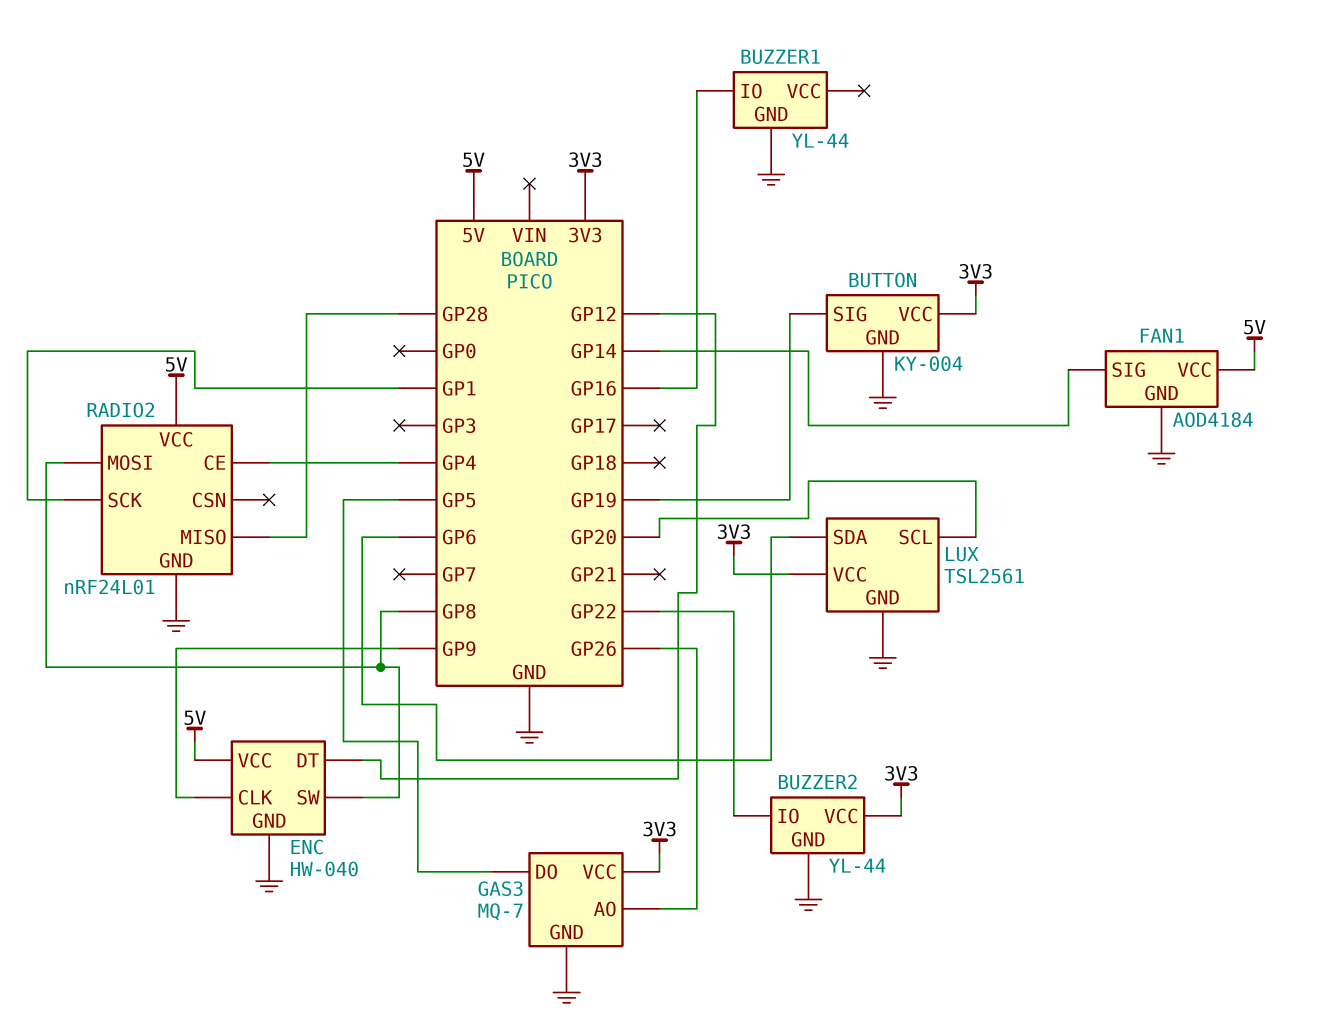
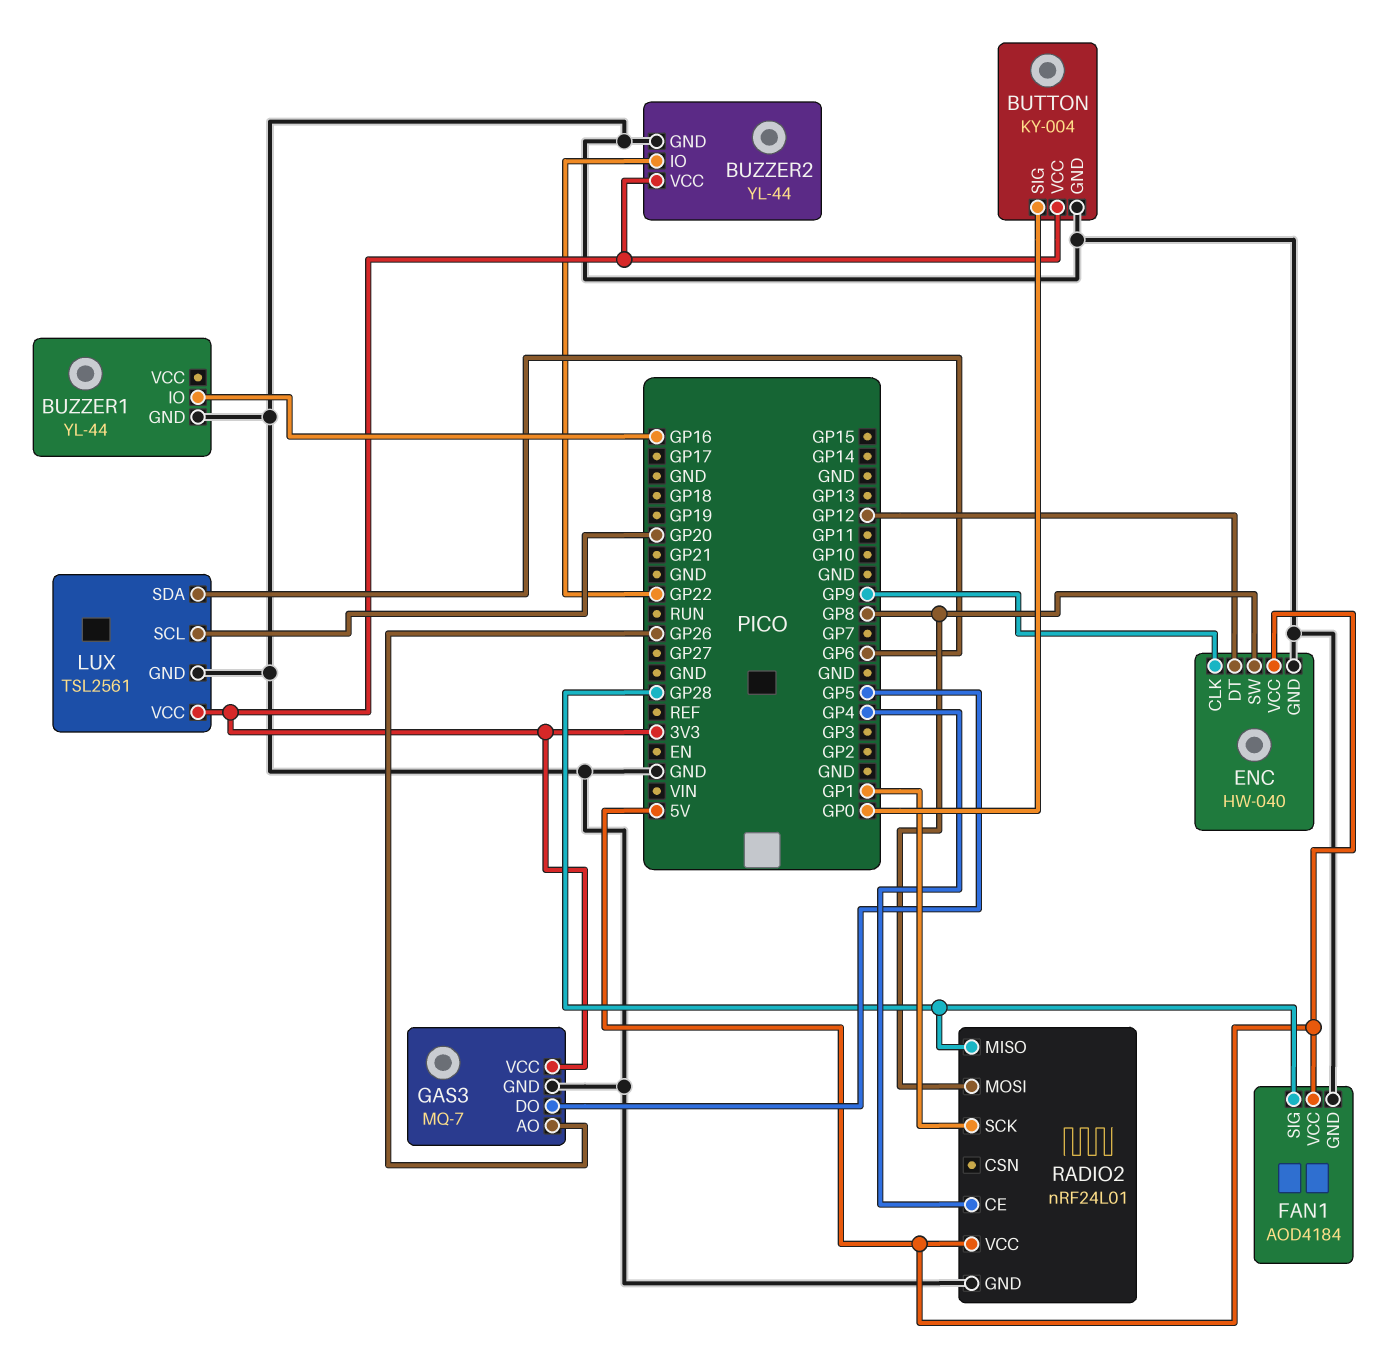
BUTTON pin SIG: GP19 -> GP0
FAN1 pin SIG: GP14 -> GP28

